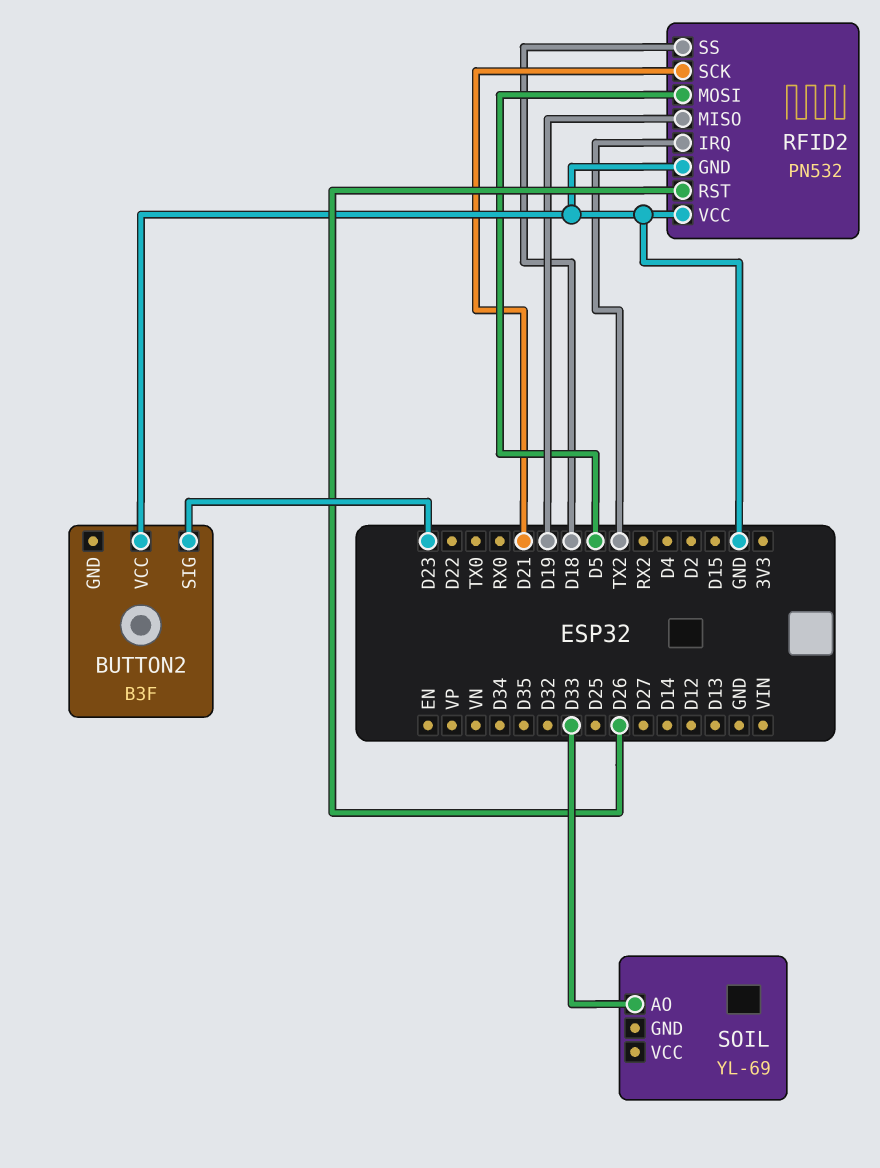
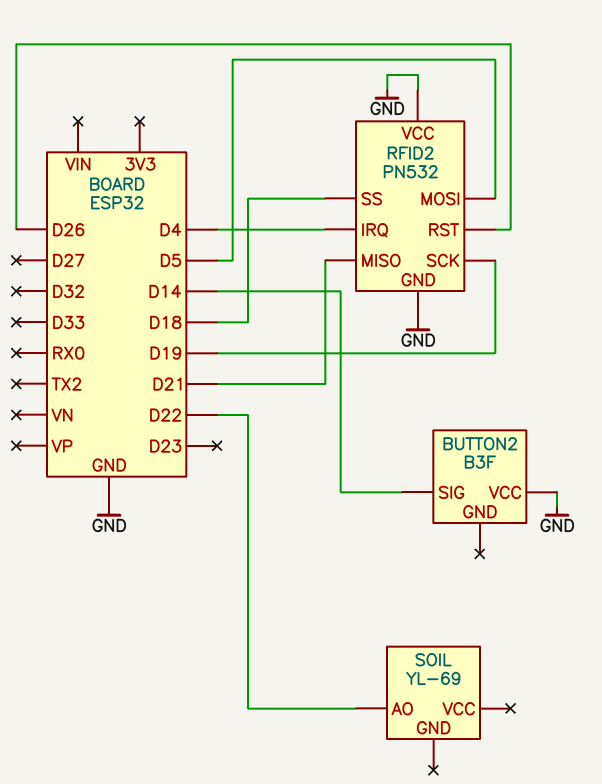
BUTTON2 pin SIG: D23 -> D14
RFID2 pin IRQ: TX2 -> D4
RFID2 pin MISO: D19 -> D21
RFID2 pin SCK: D21 -> D19
SOIL pin AO: D33 -> D22

